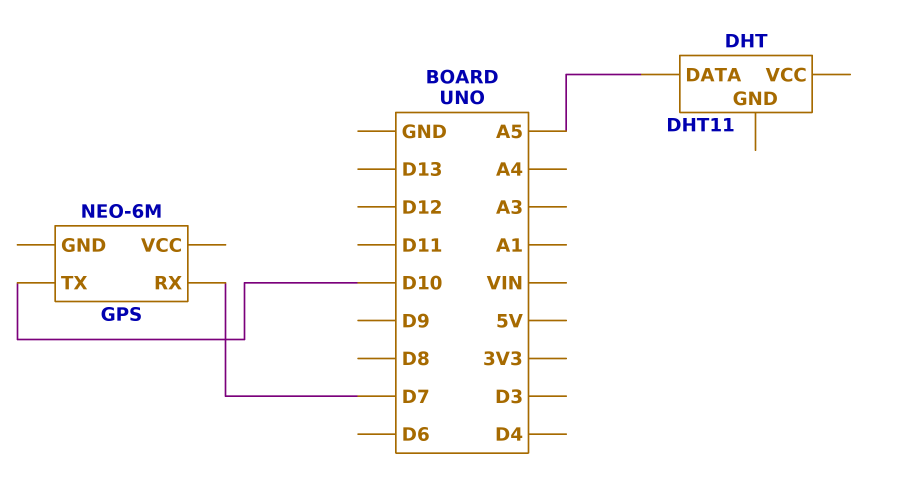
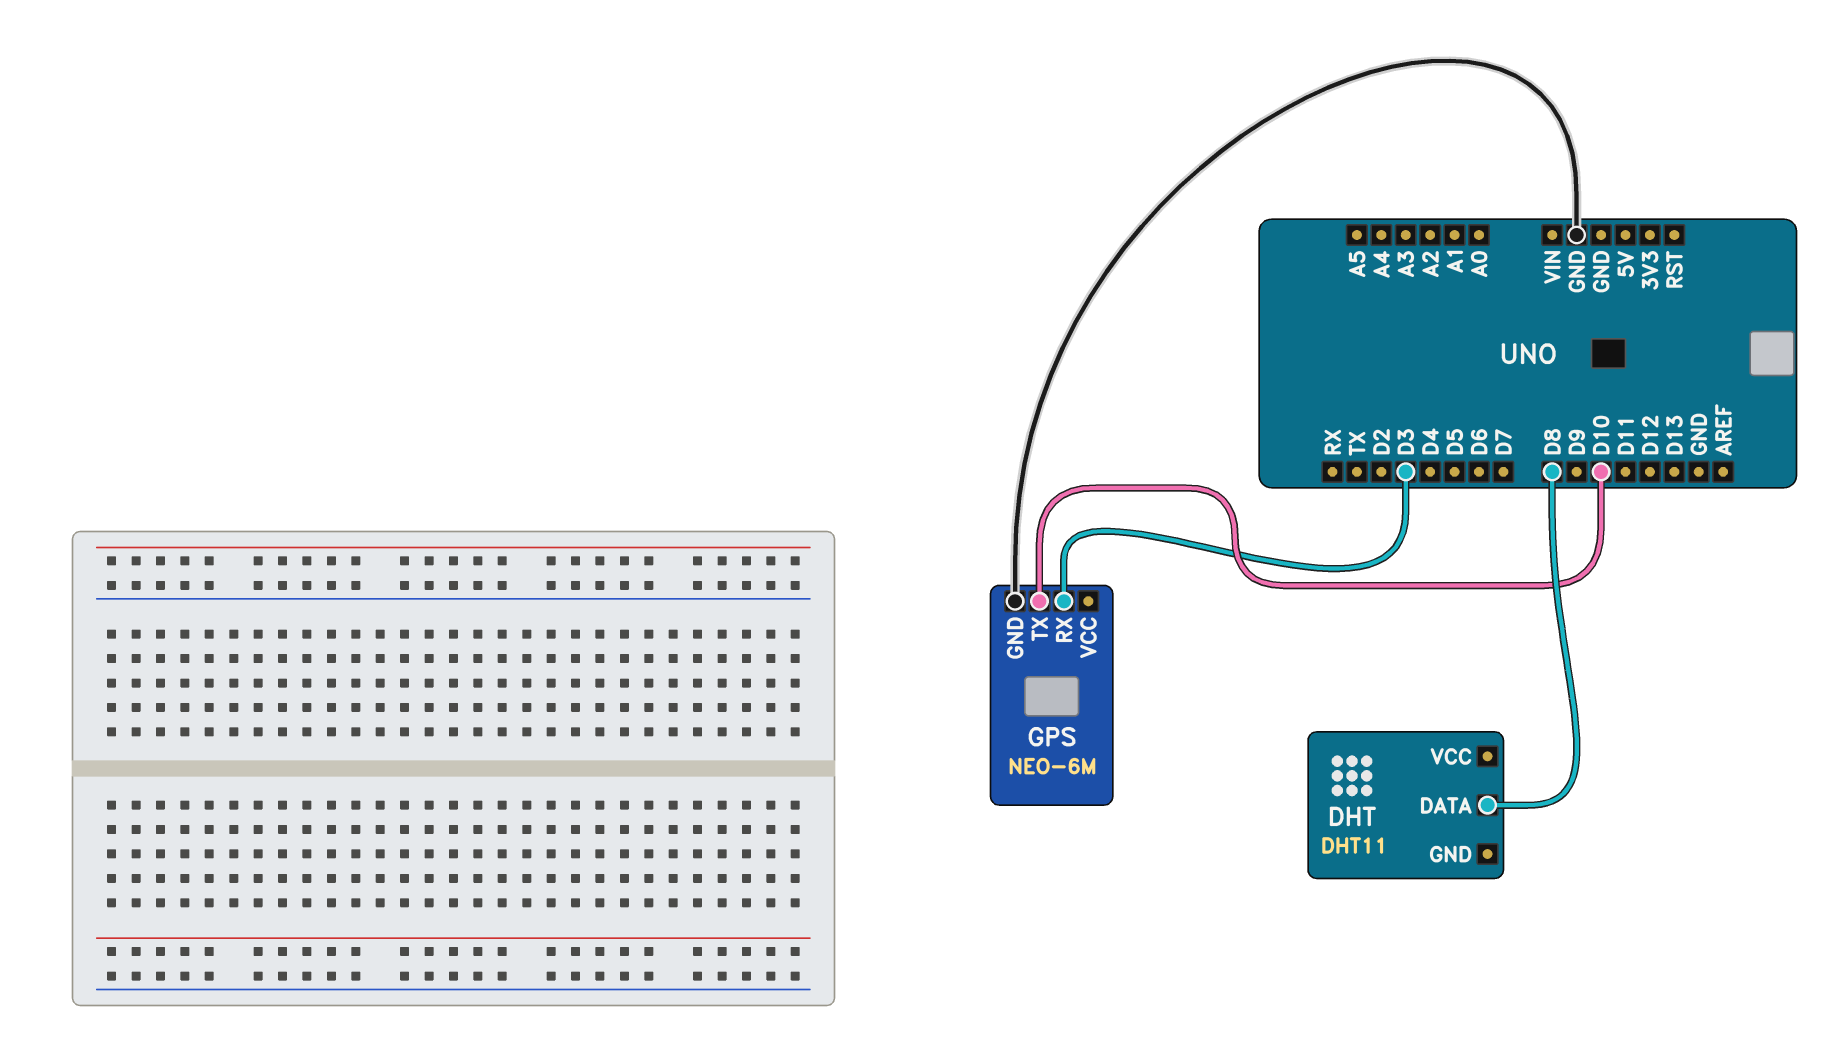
DHT pin DATA: A5 -> D8
GPS pin GND: none -> GND
GPS pin RX: D7 -> D3

